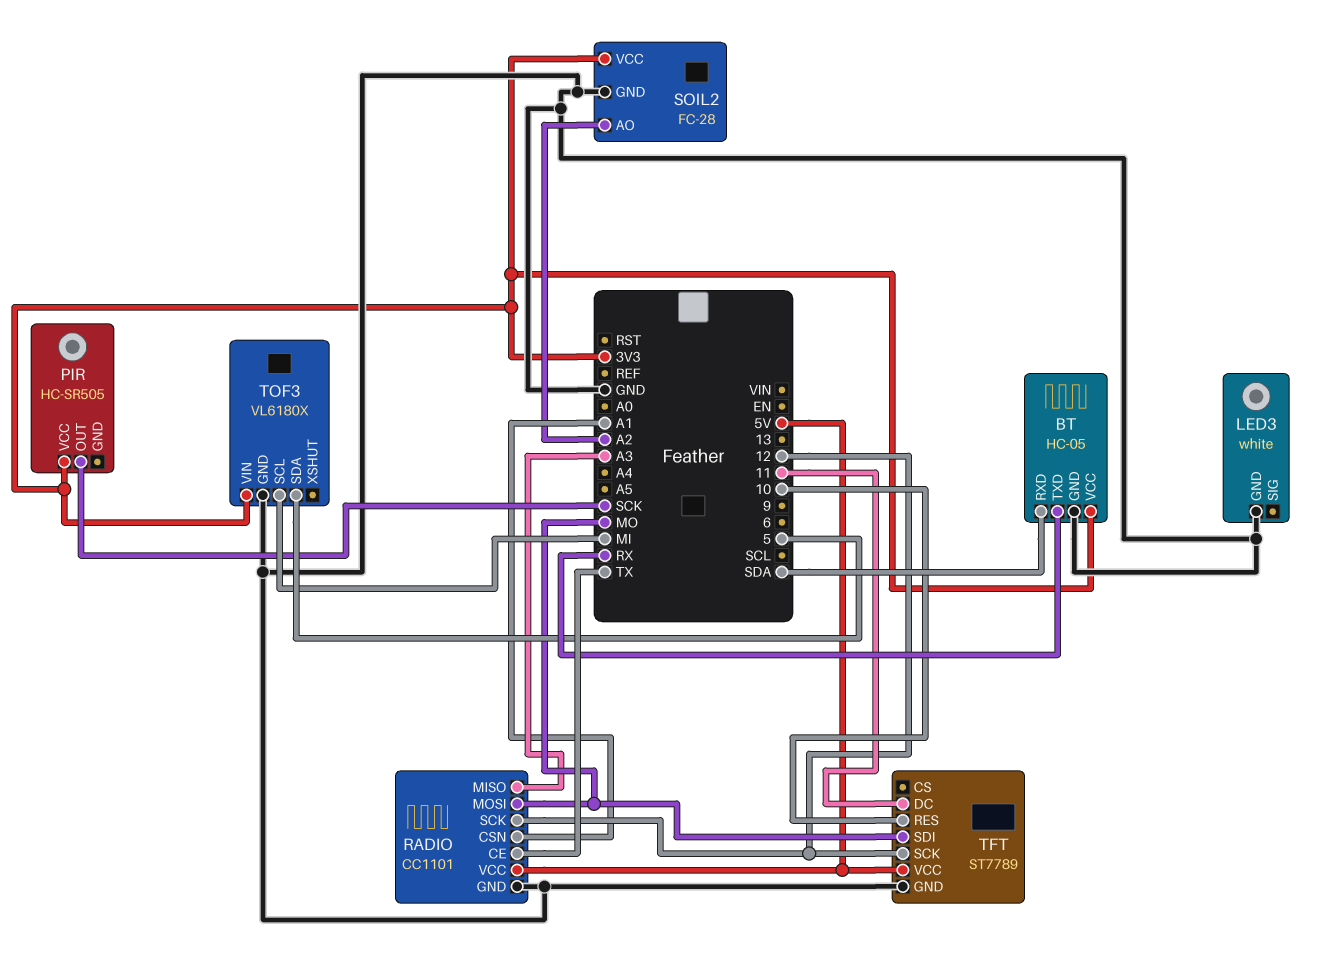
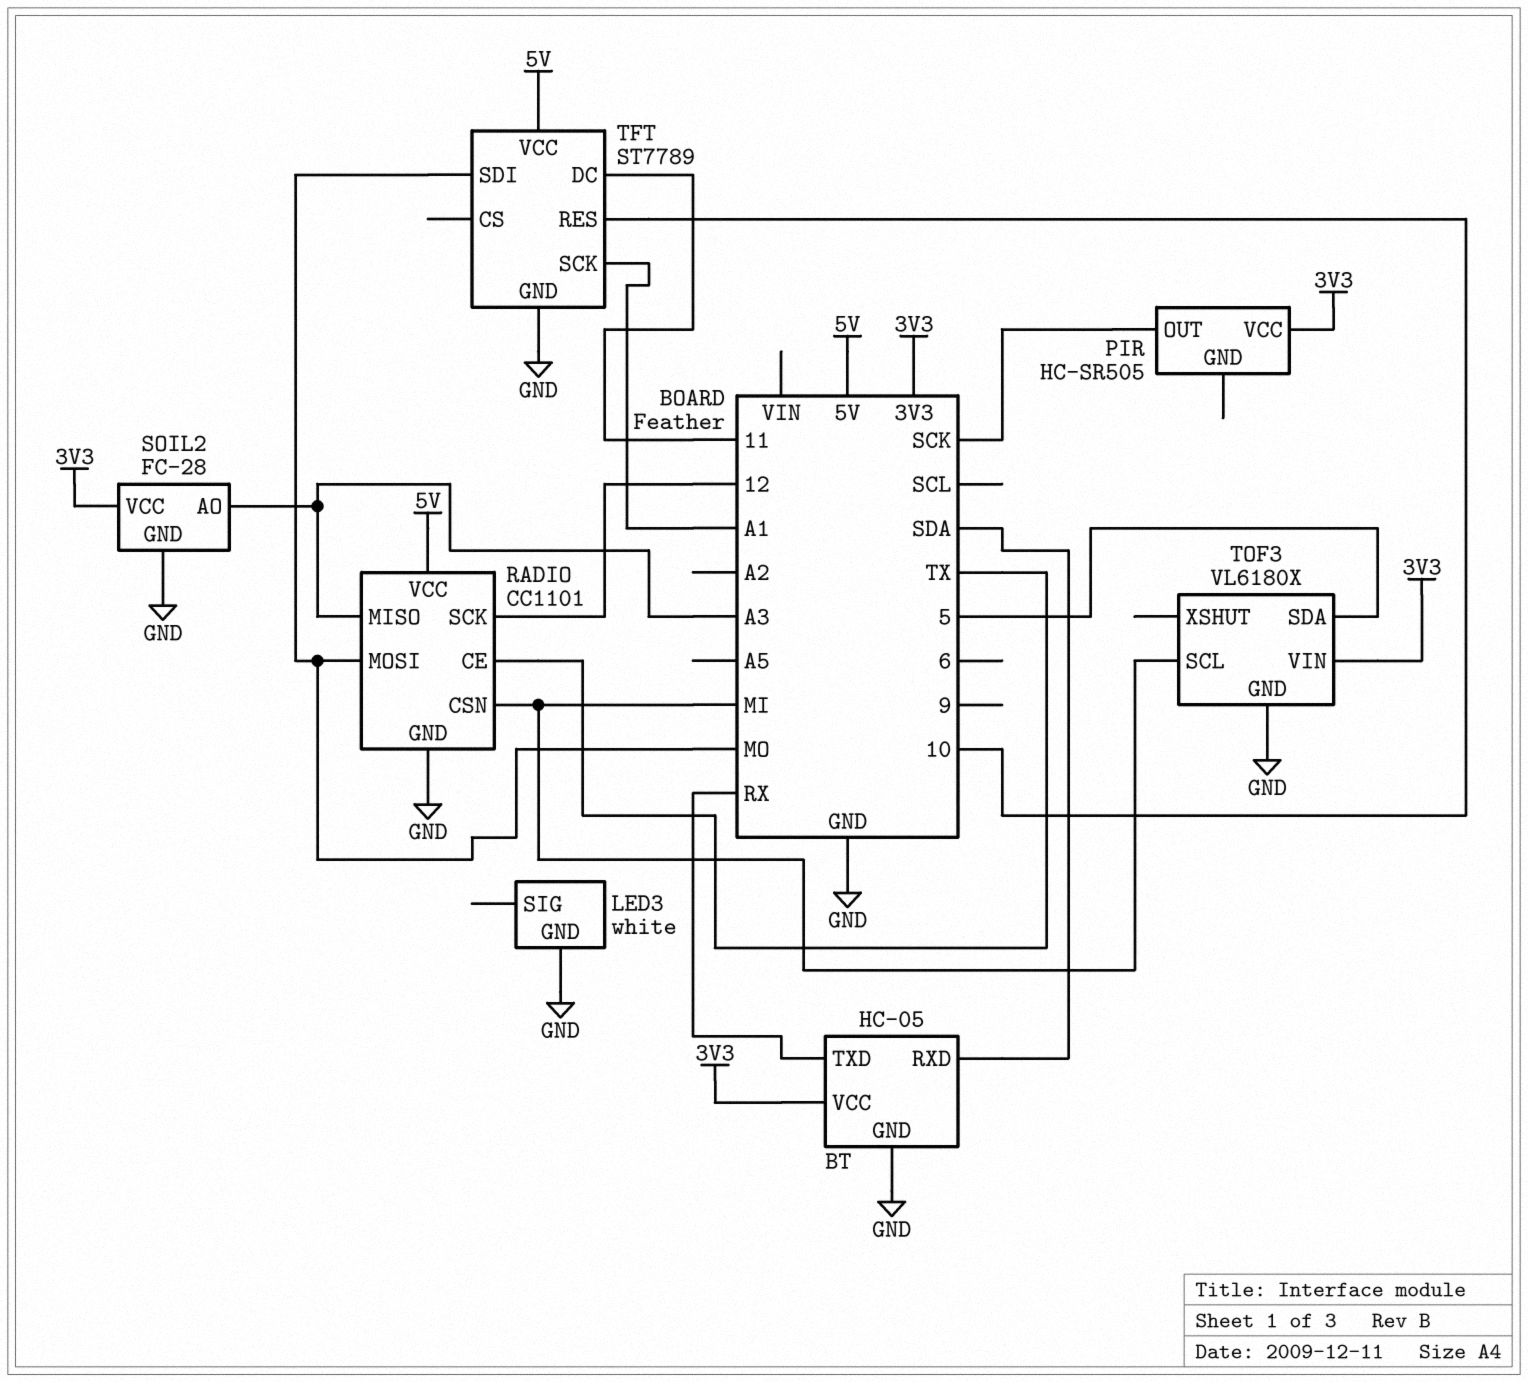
RADIO pin CSN: A1 -> MI
SOIL2 pin AO: A2 -> A3
TFT pin SCK: 12 -> A1

